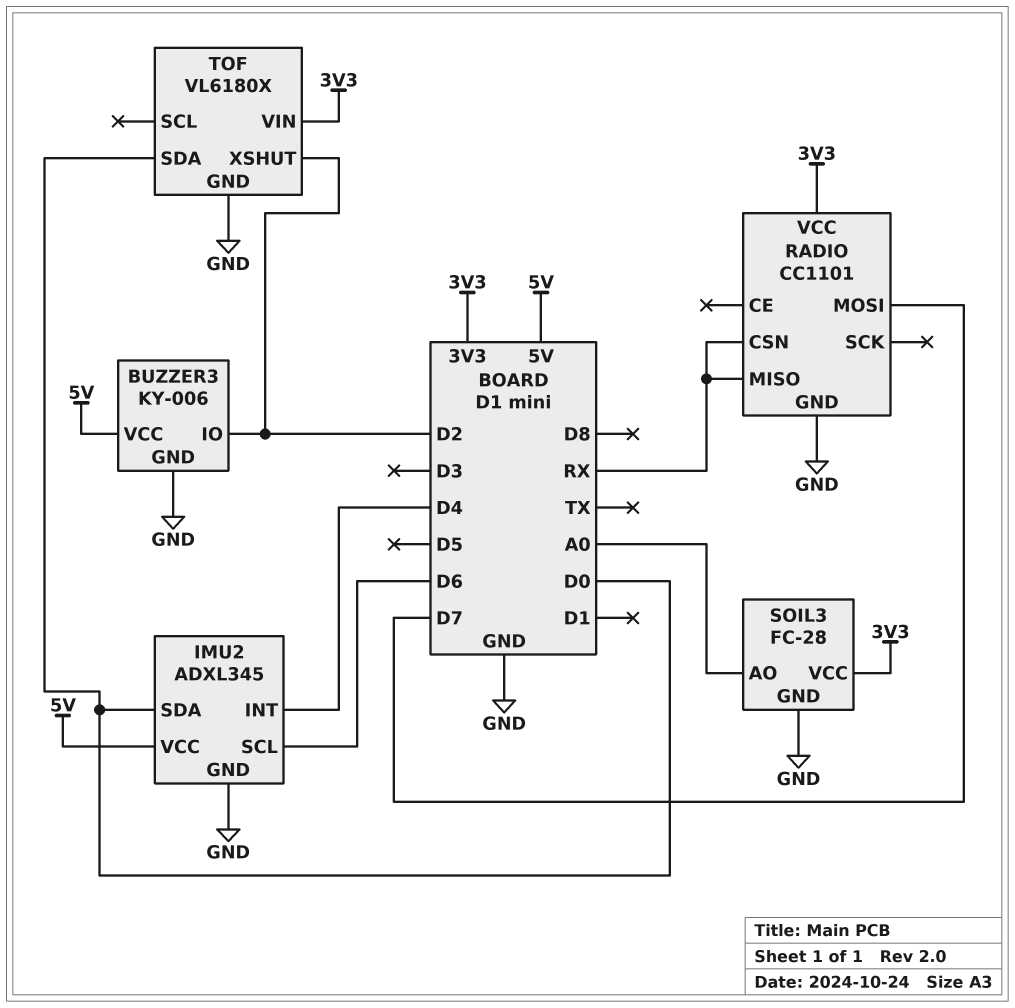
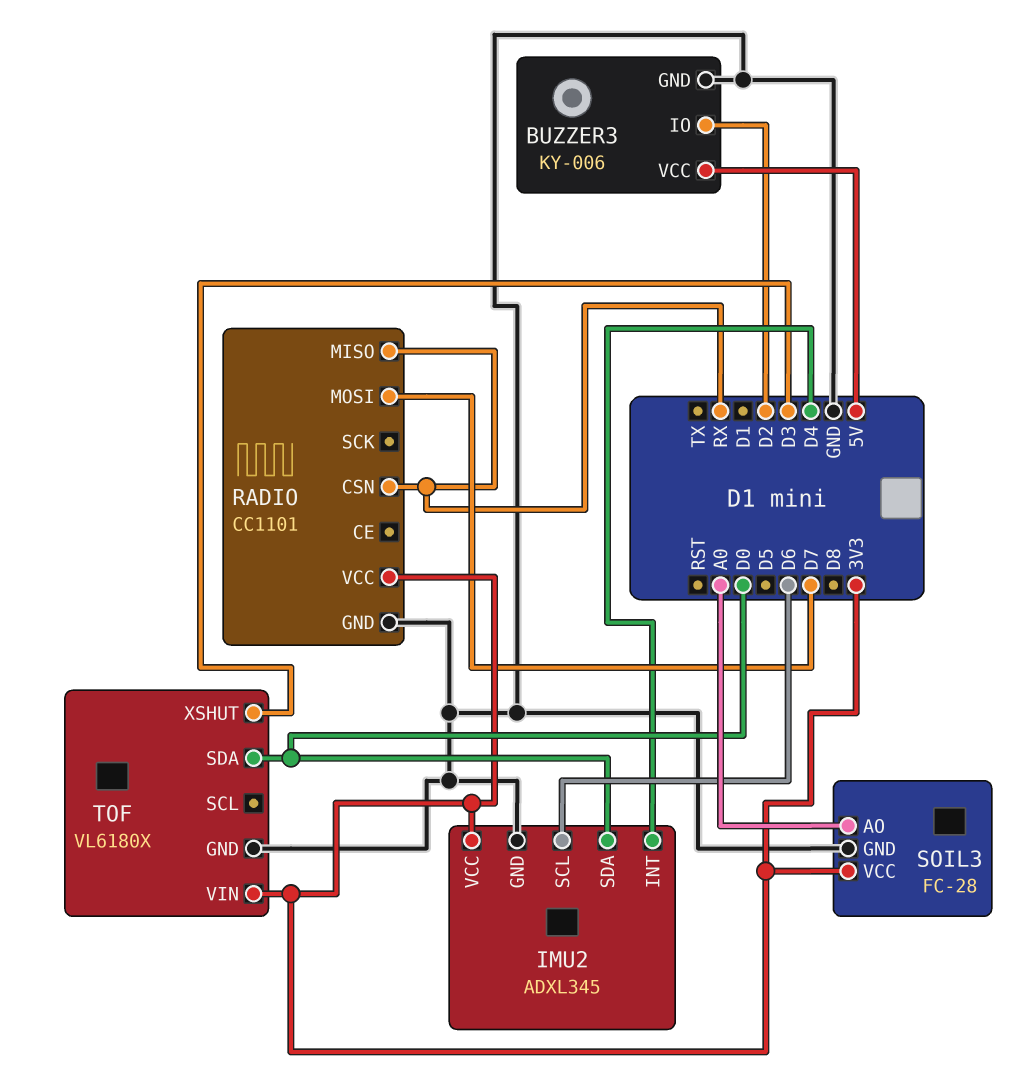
IMU2 pin VCC: 5V -> 3V3
TOF pin XSHUT: D2 -> D3

